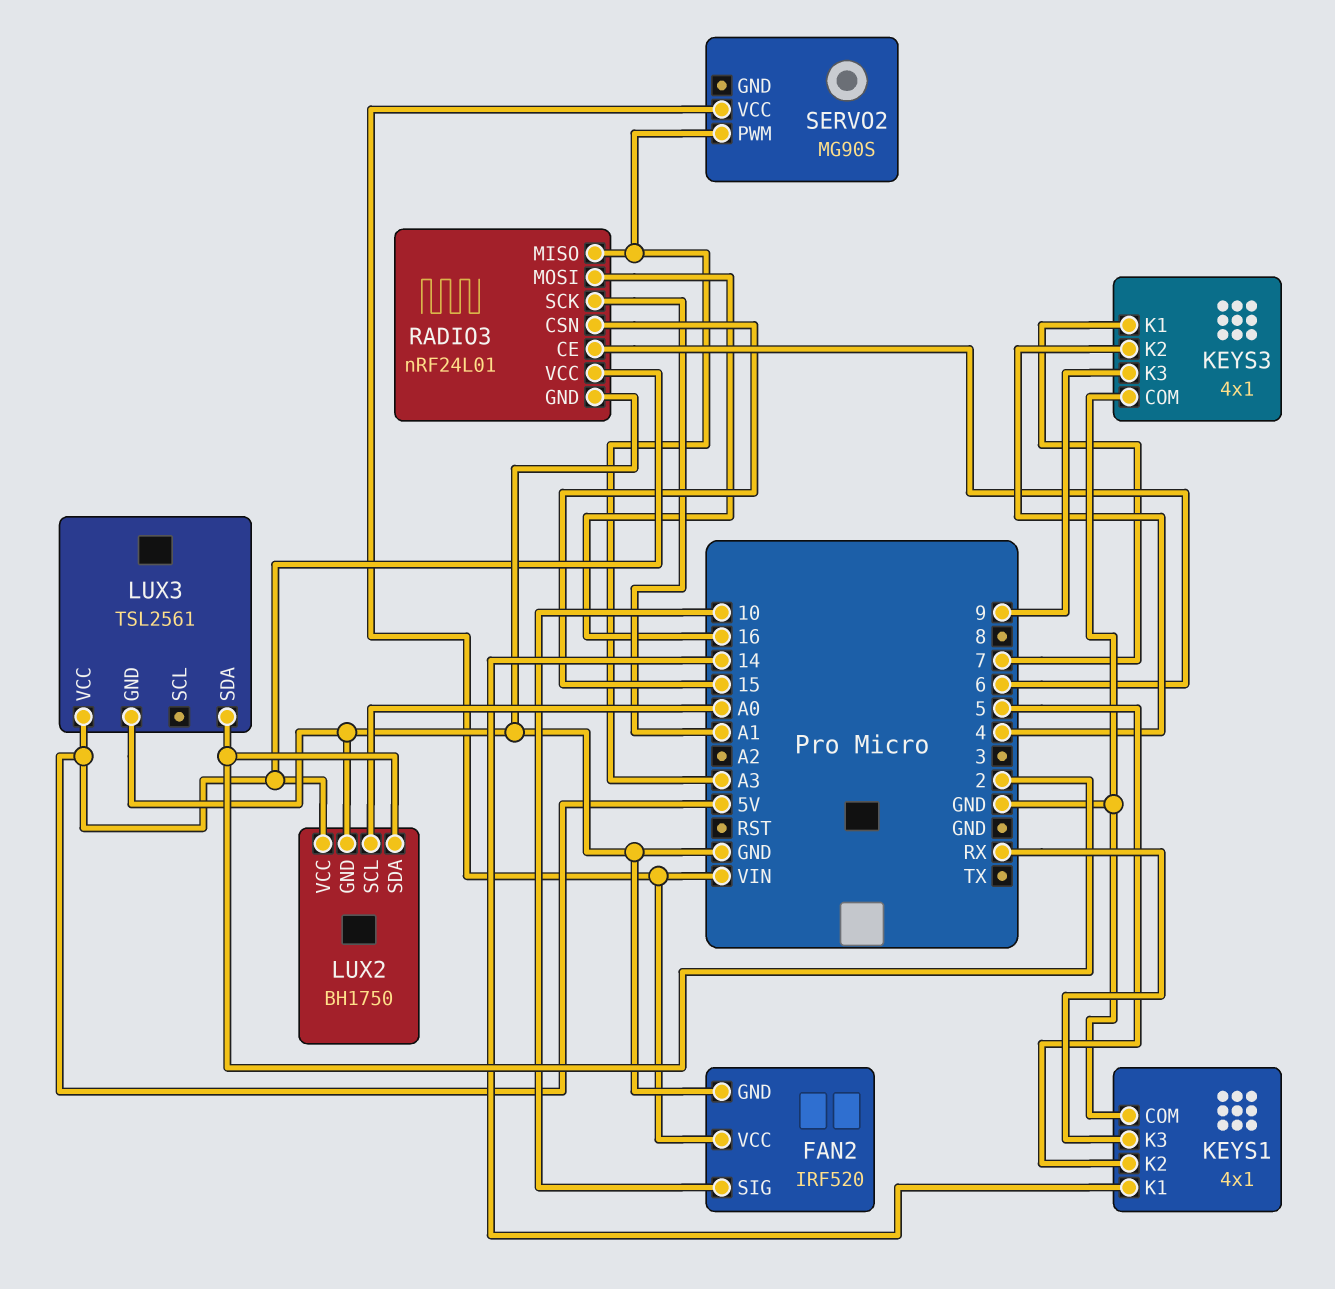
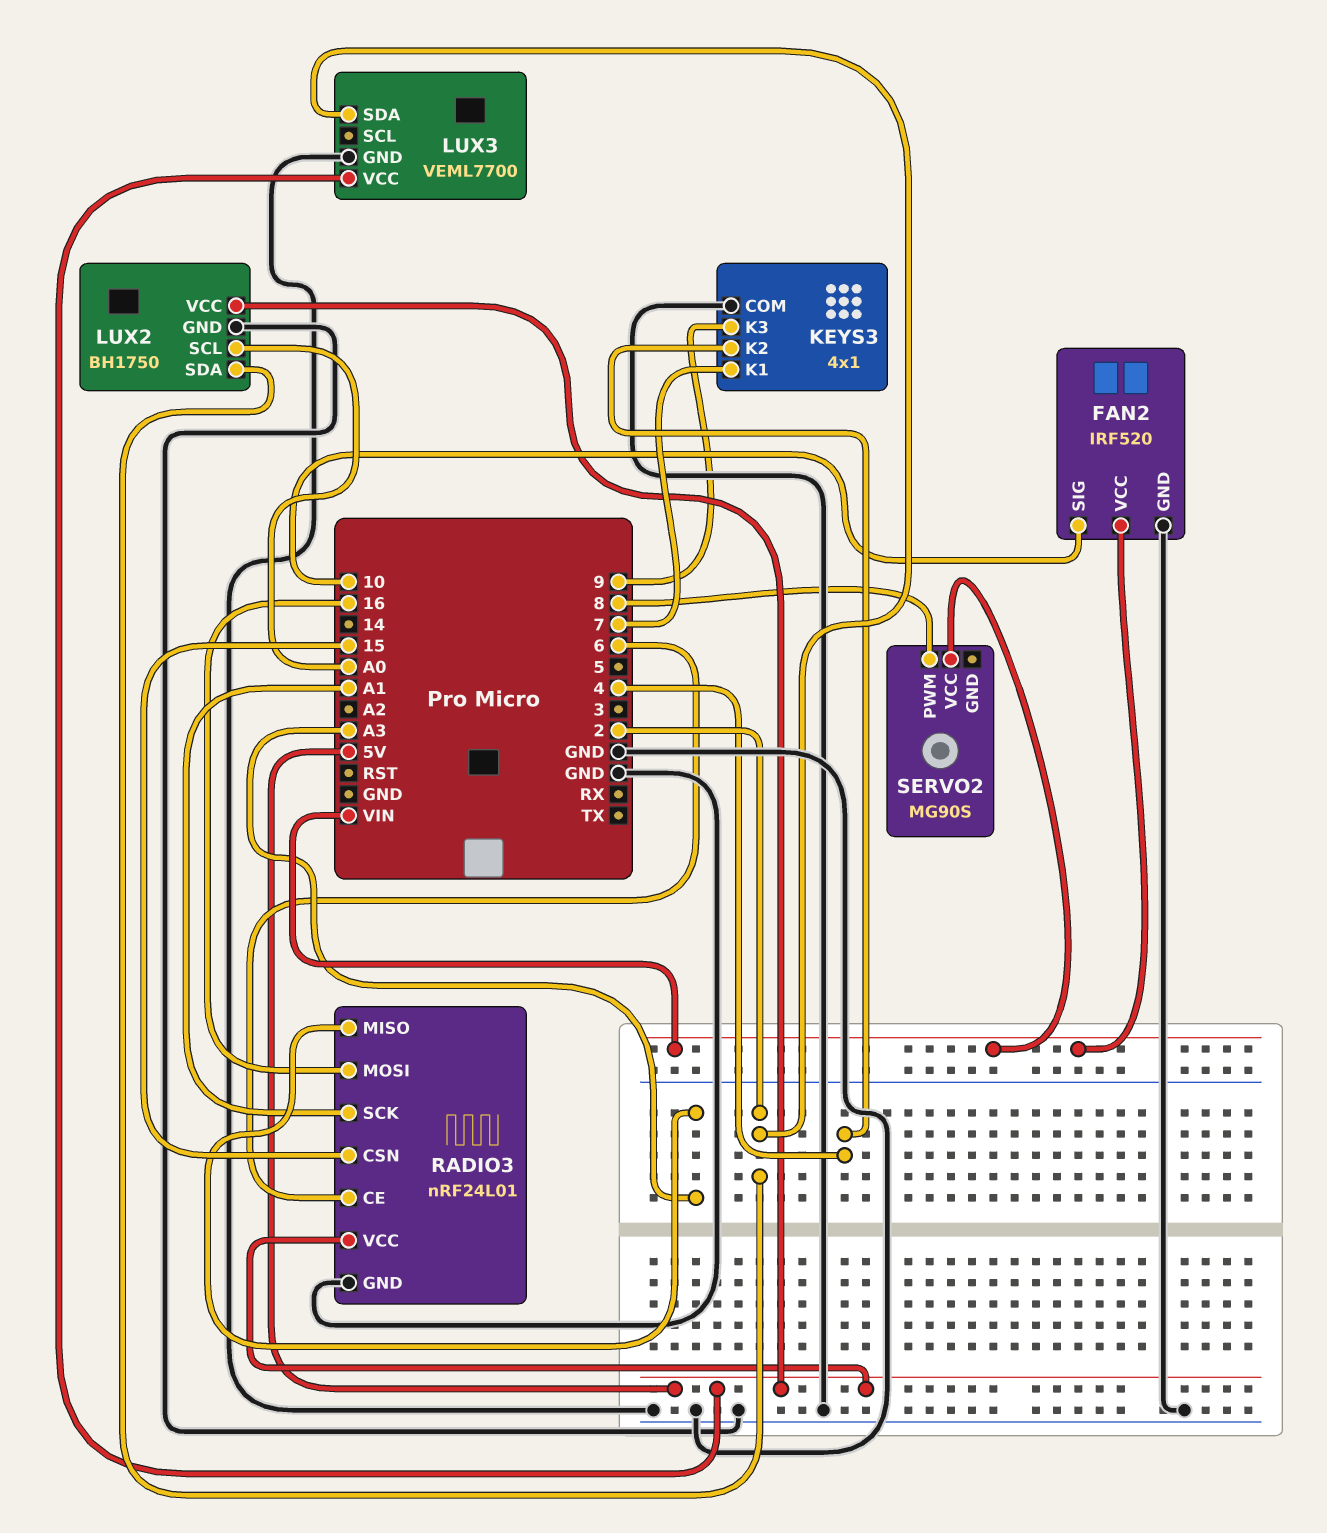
KEYS1: 4x1 -> none
KEYS1 pin COM: GND -> none
KEYS1 pin K1: 14 -> none
KEYS1 pin K2: 5 -> none
KEYS1 pin K3: RX -> none
LUX3: TSL2561 -> VEML7700
SERVO2 pin PWM: A3 -> 8

